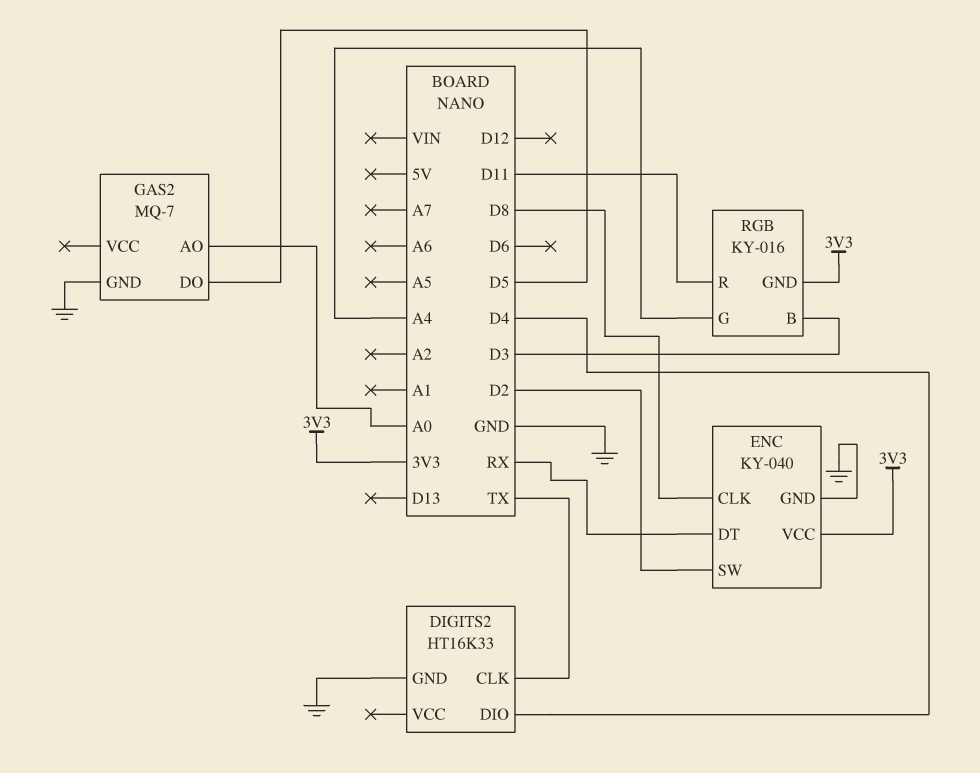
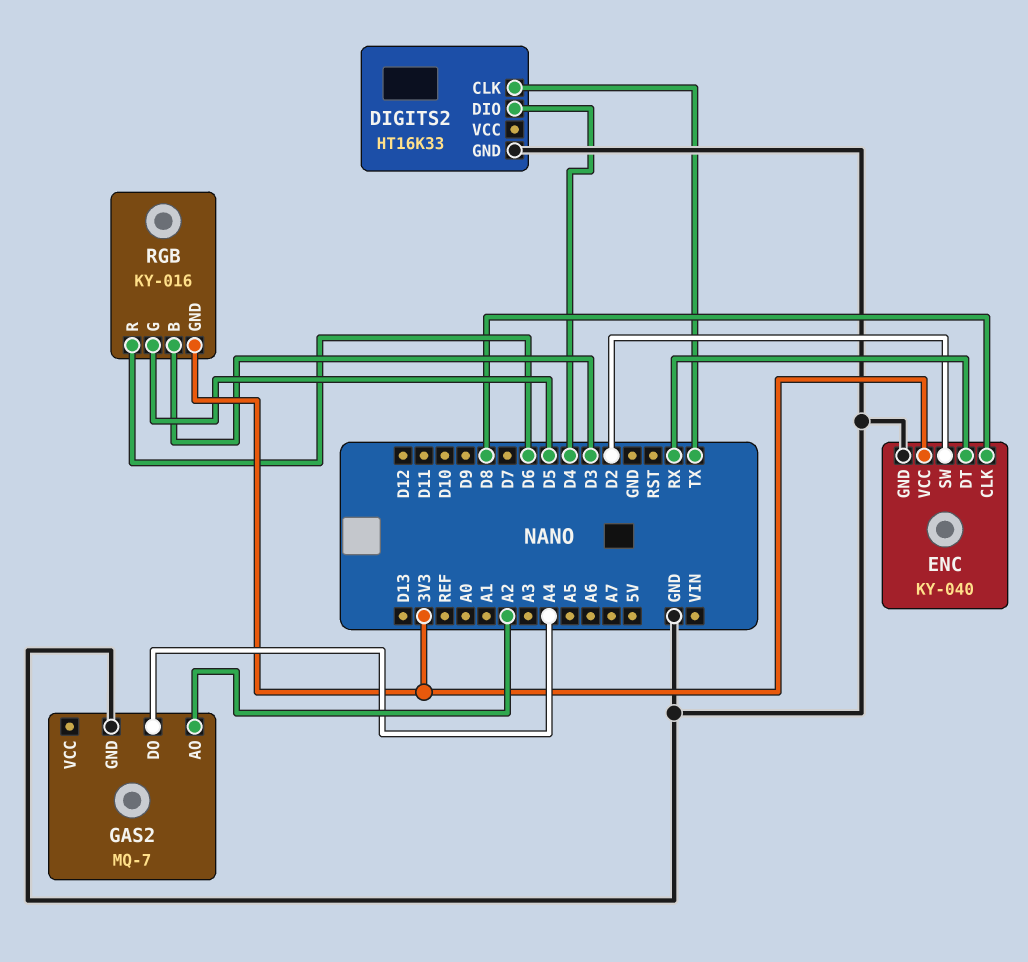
GAS2 pin AO: A0 -> A2
GAS2 pin DO: D5 -> A4
RGB pin G: A4 -> D5
RGB pin R: D11 -> D6

